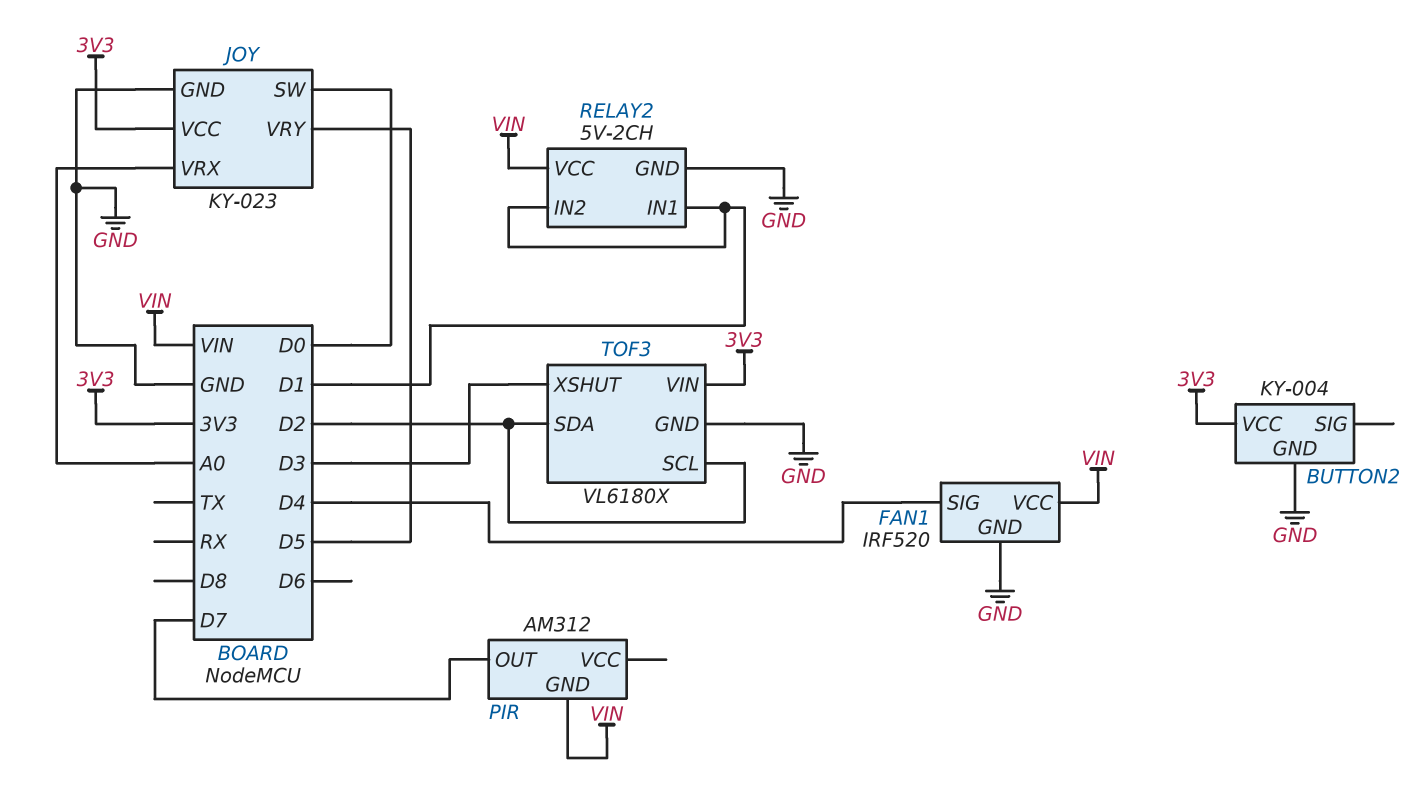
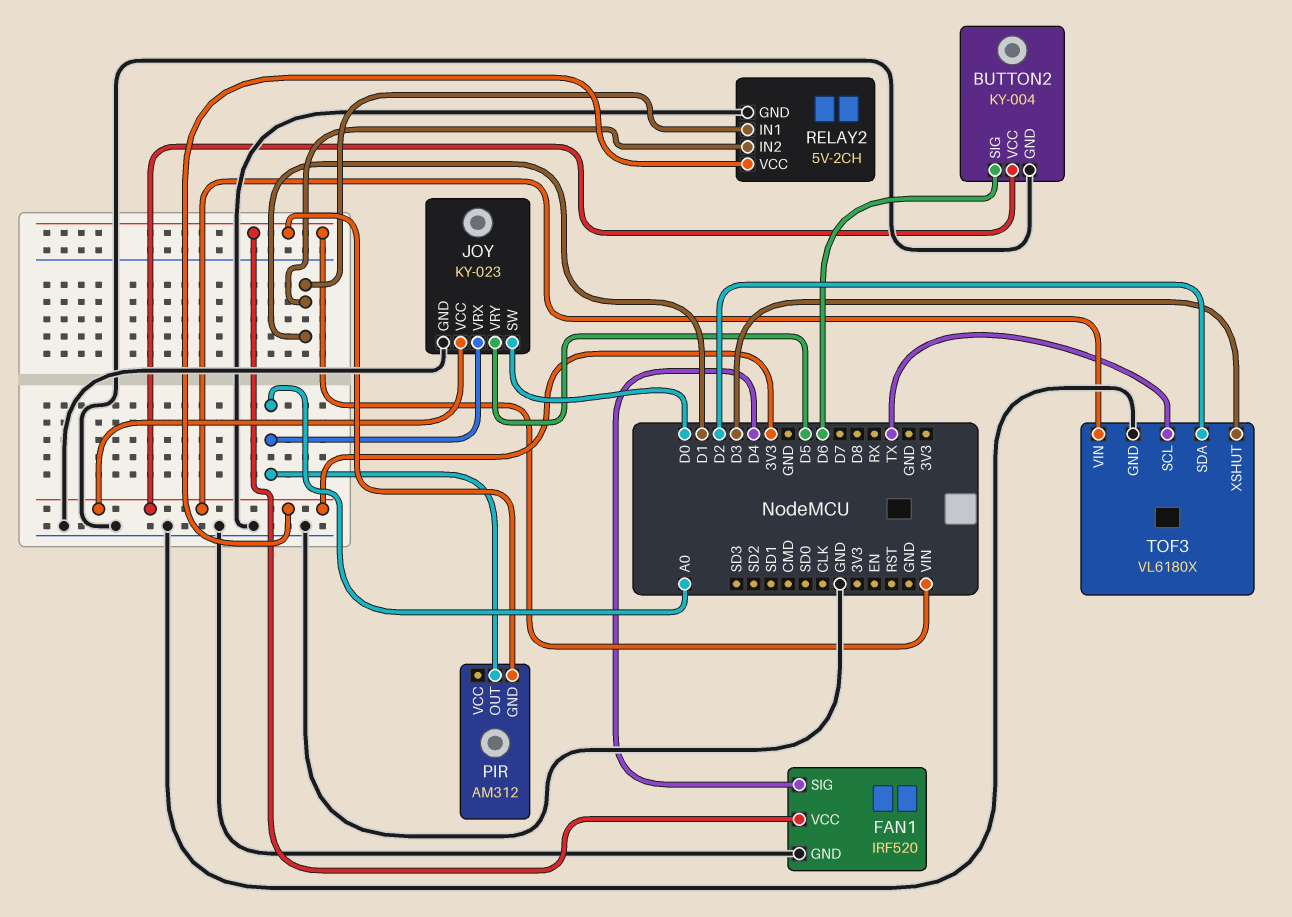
BUTTON2 pin SIG: none -> D6
PIR pin OUT: D7 -> A0
RELAY2 pin VCC: VIN -> 3V3
TOF3 pin SCL: D2 -> TX

